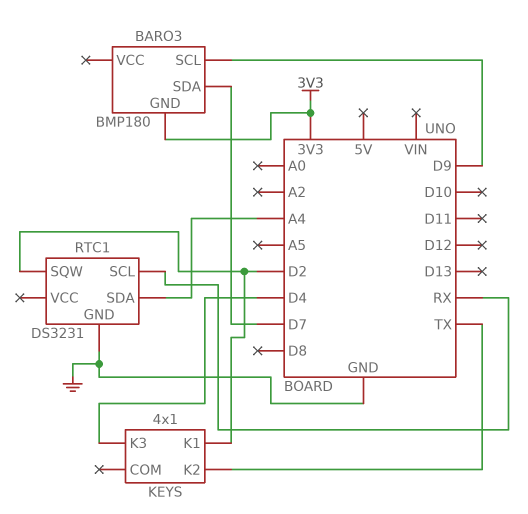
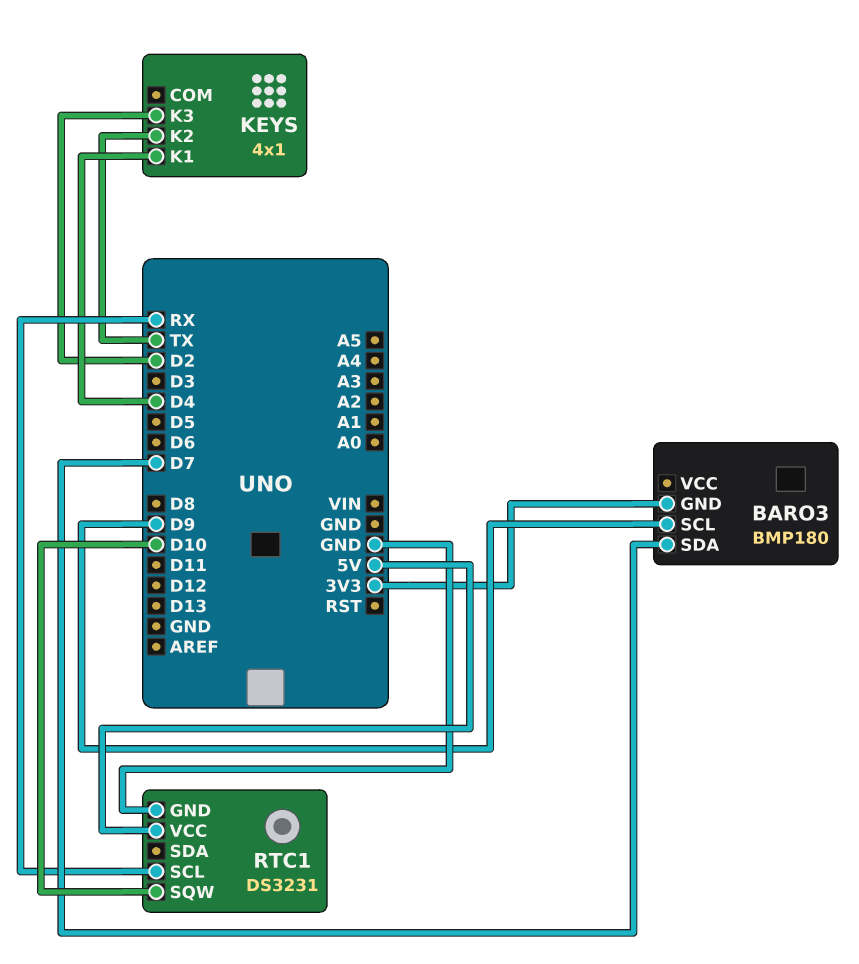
KEYS pin K1: D2 -> D4
KEYS pin K3: D4 -> D2
RTC1 pin SDA: A4 -> none
RTC1 pin SQW: D2 -> D10
RTC1 pin VCC: none -> 5V

